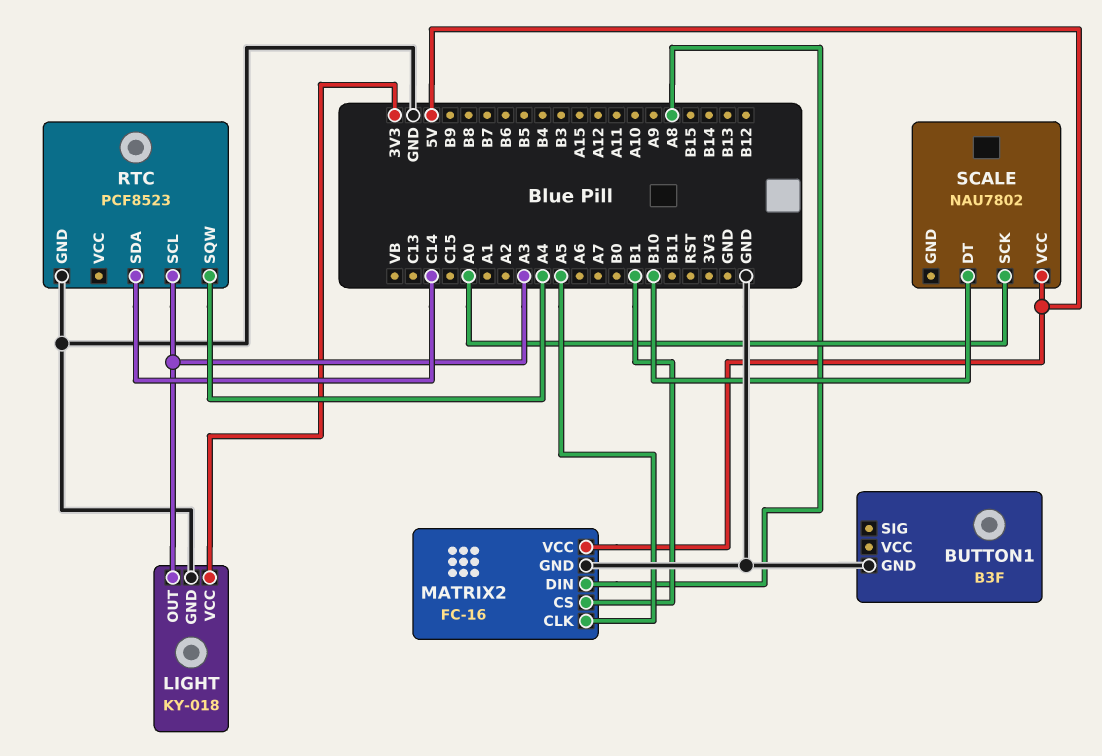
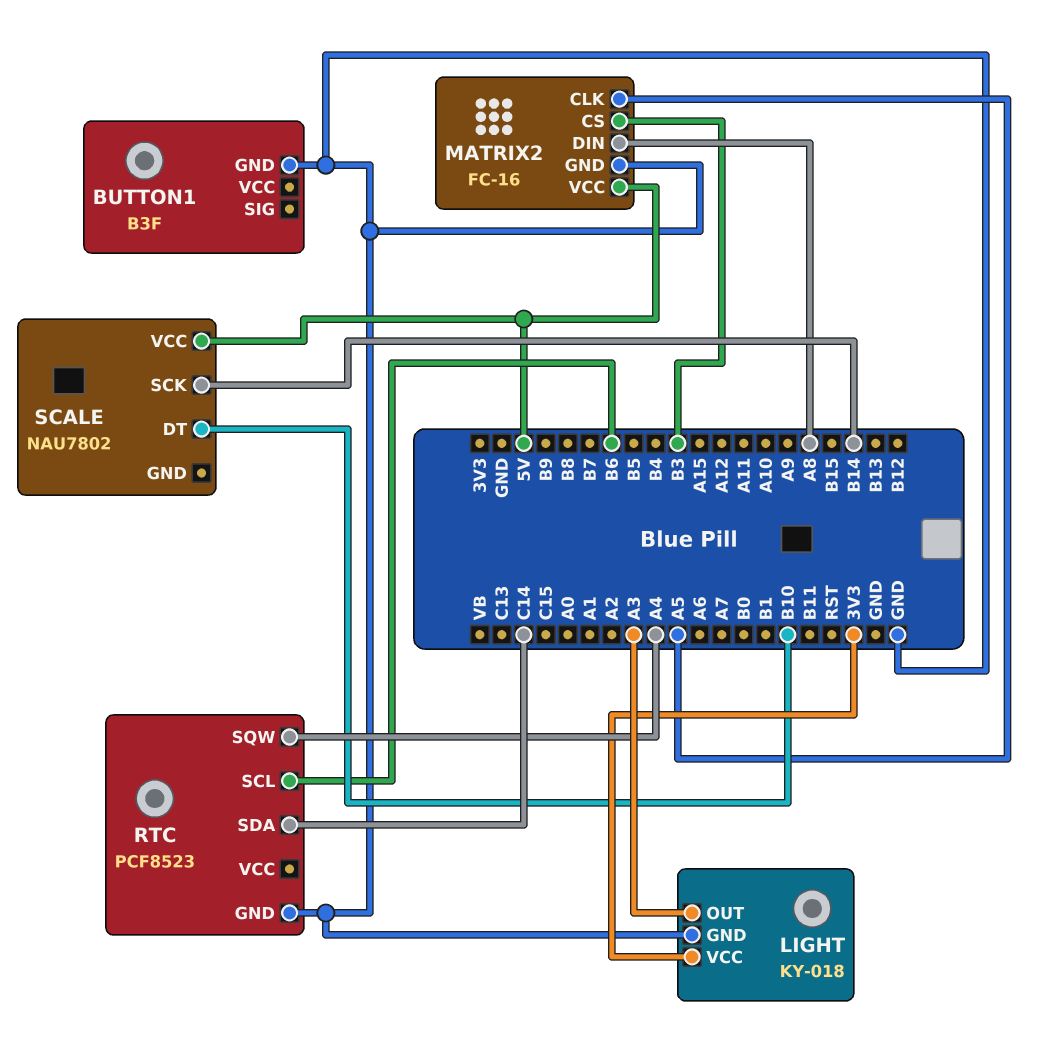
MATRIX2 pin CS: B1 -> B3
RTC pin SCL: A3 -> B6
SCALE pin SCK: A0 -> B14

